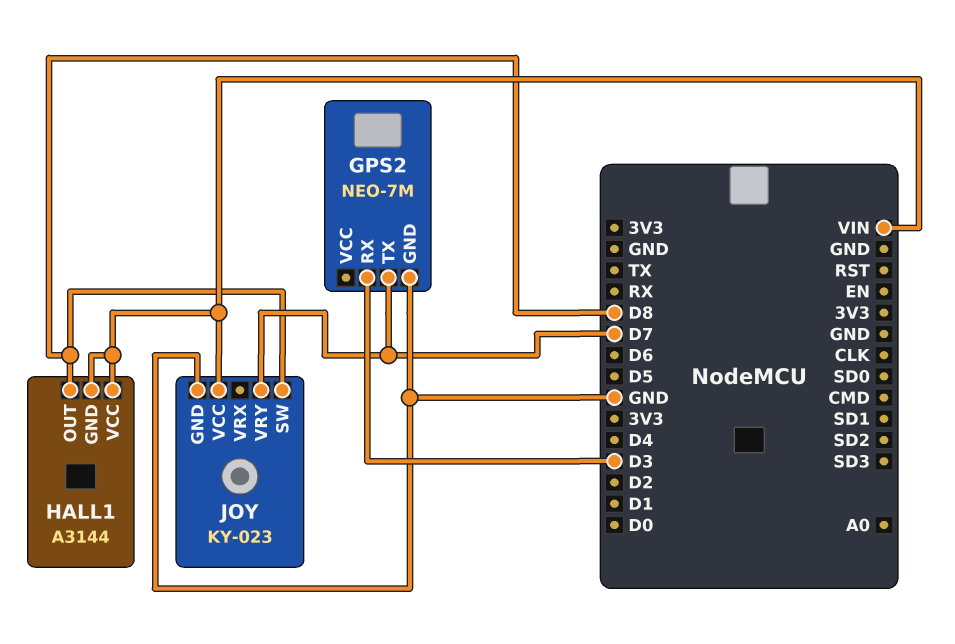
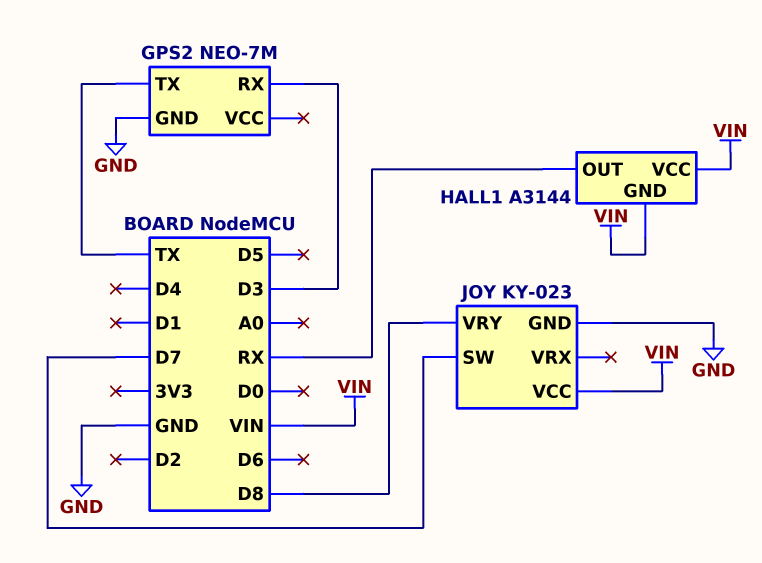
GPS2 pin TX: D7 -> TX
HALL1 pin OUT: D8 -> RX
JOY pin SW: D8 -> D7
JOY pin VRY: D7 -> D8

